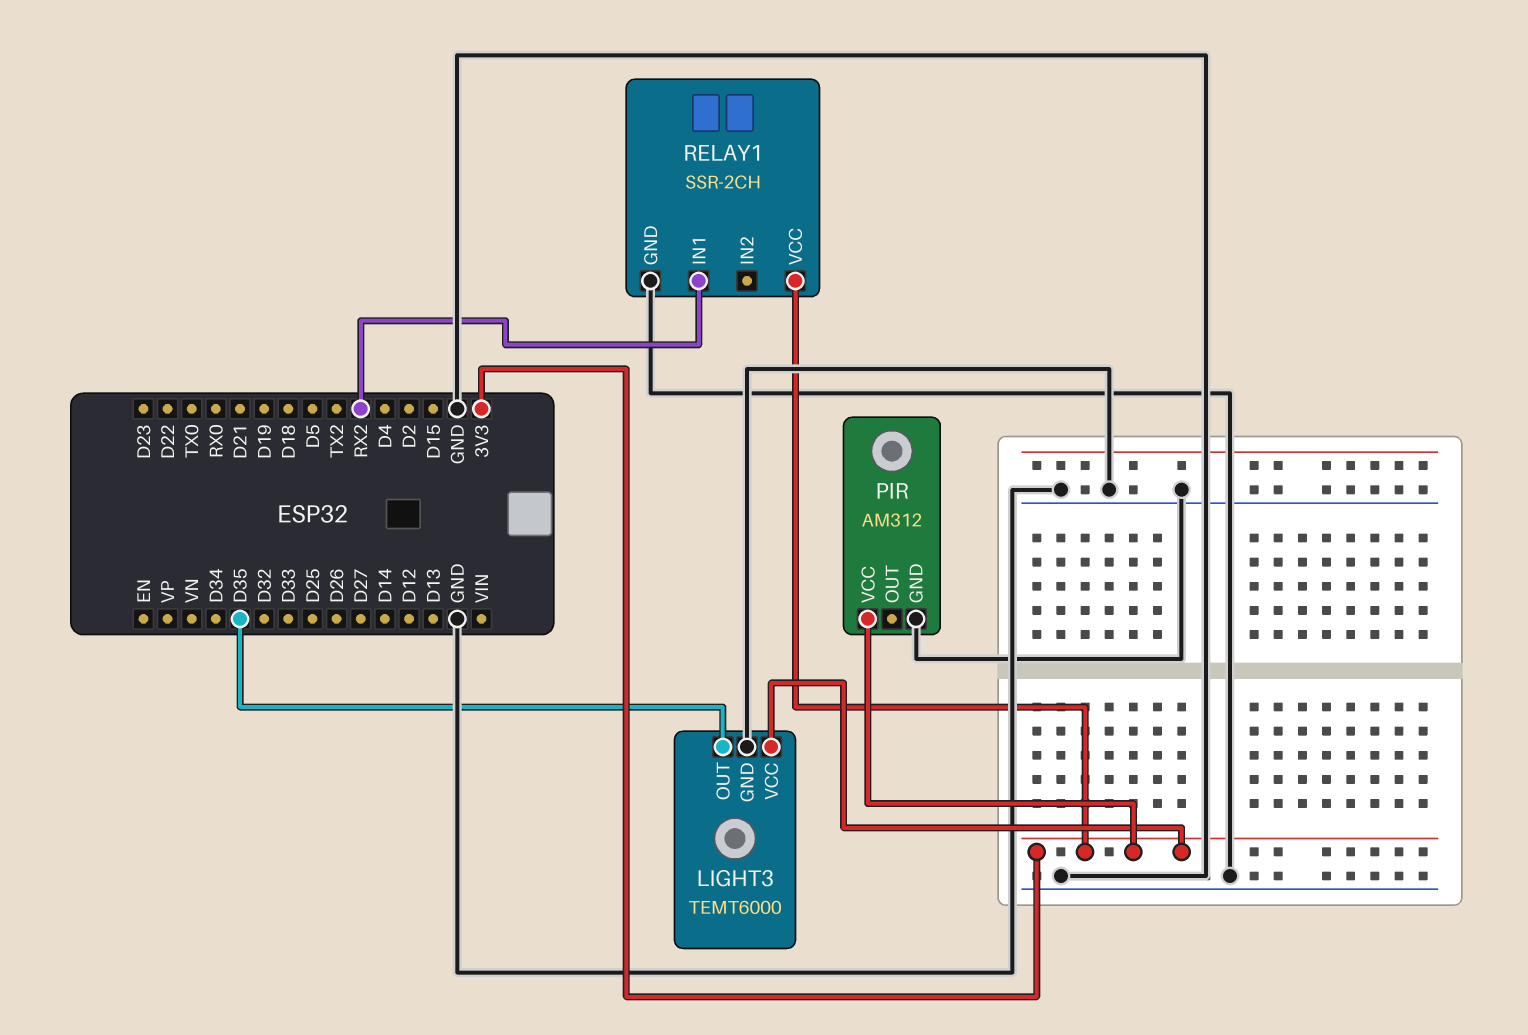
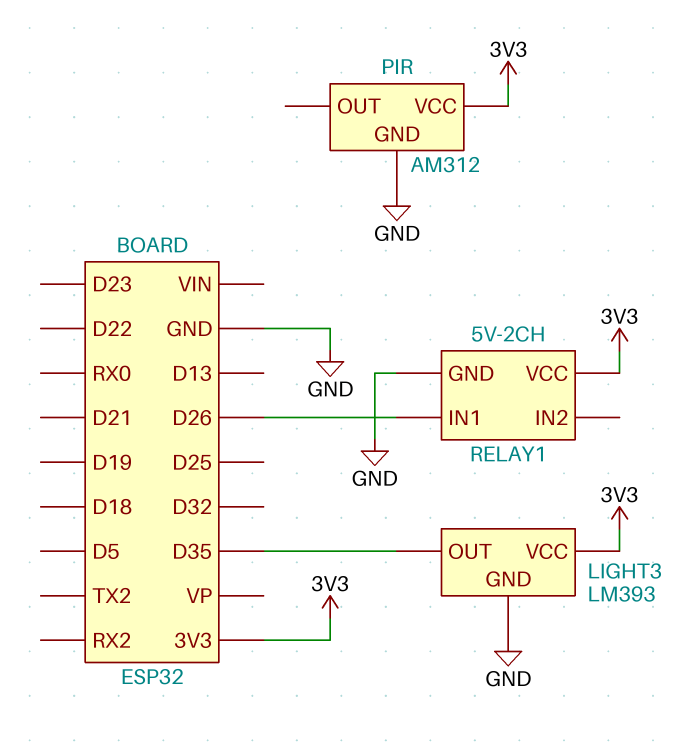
LIGHT3: TEMT6000 -> LM393
RELAY1: SSR-2CH -> 5V-2CH
RELAY1 pin IN1: RX2 -> D26

